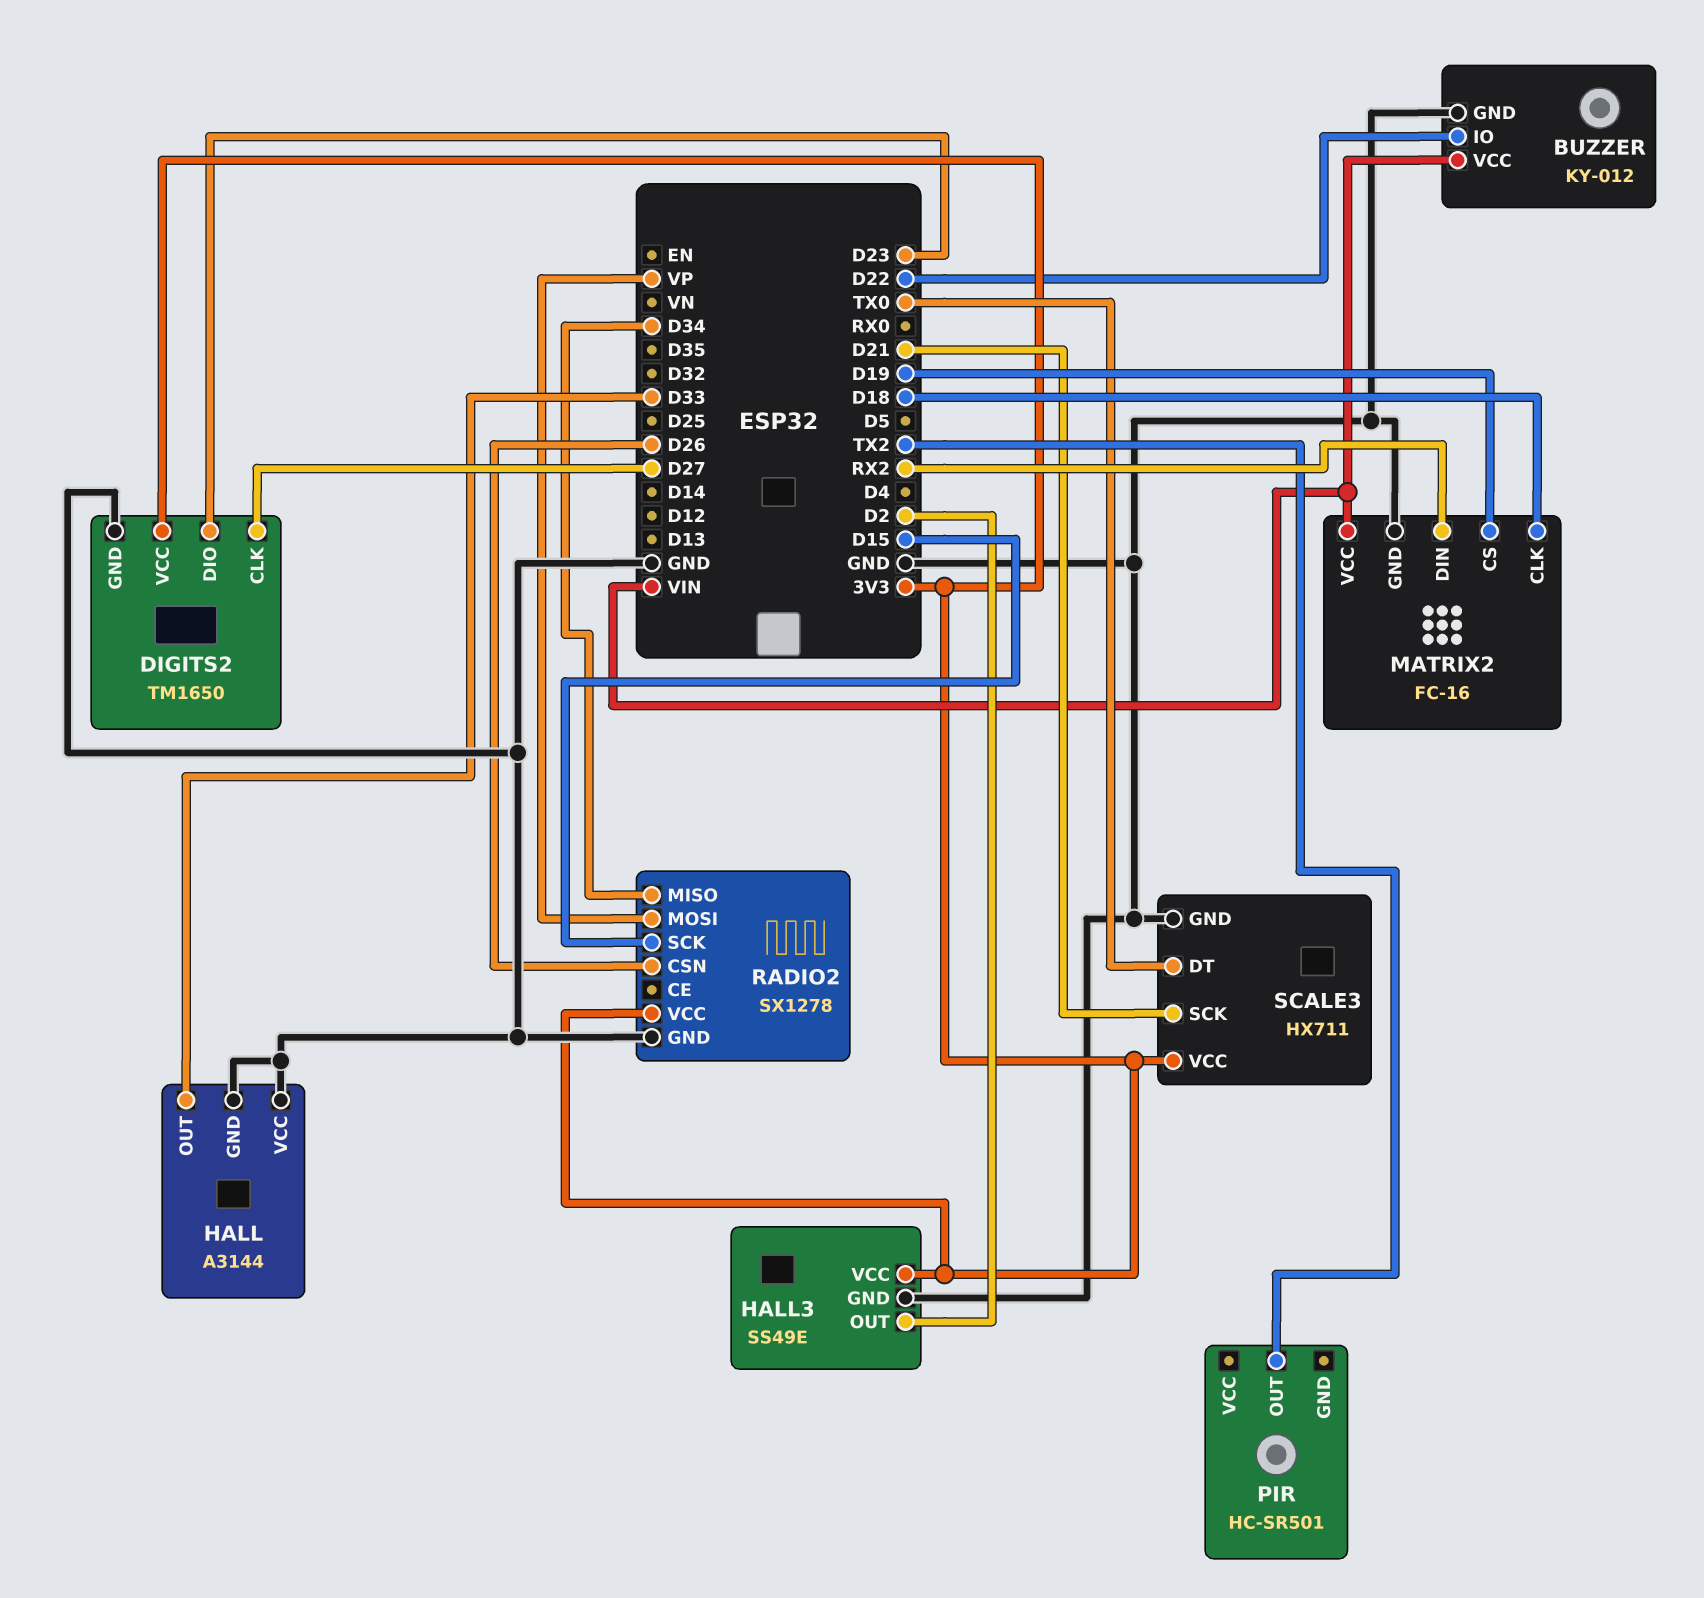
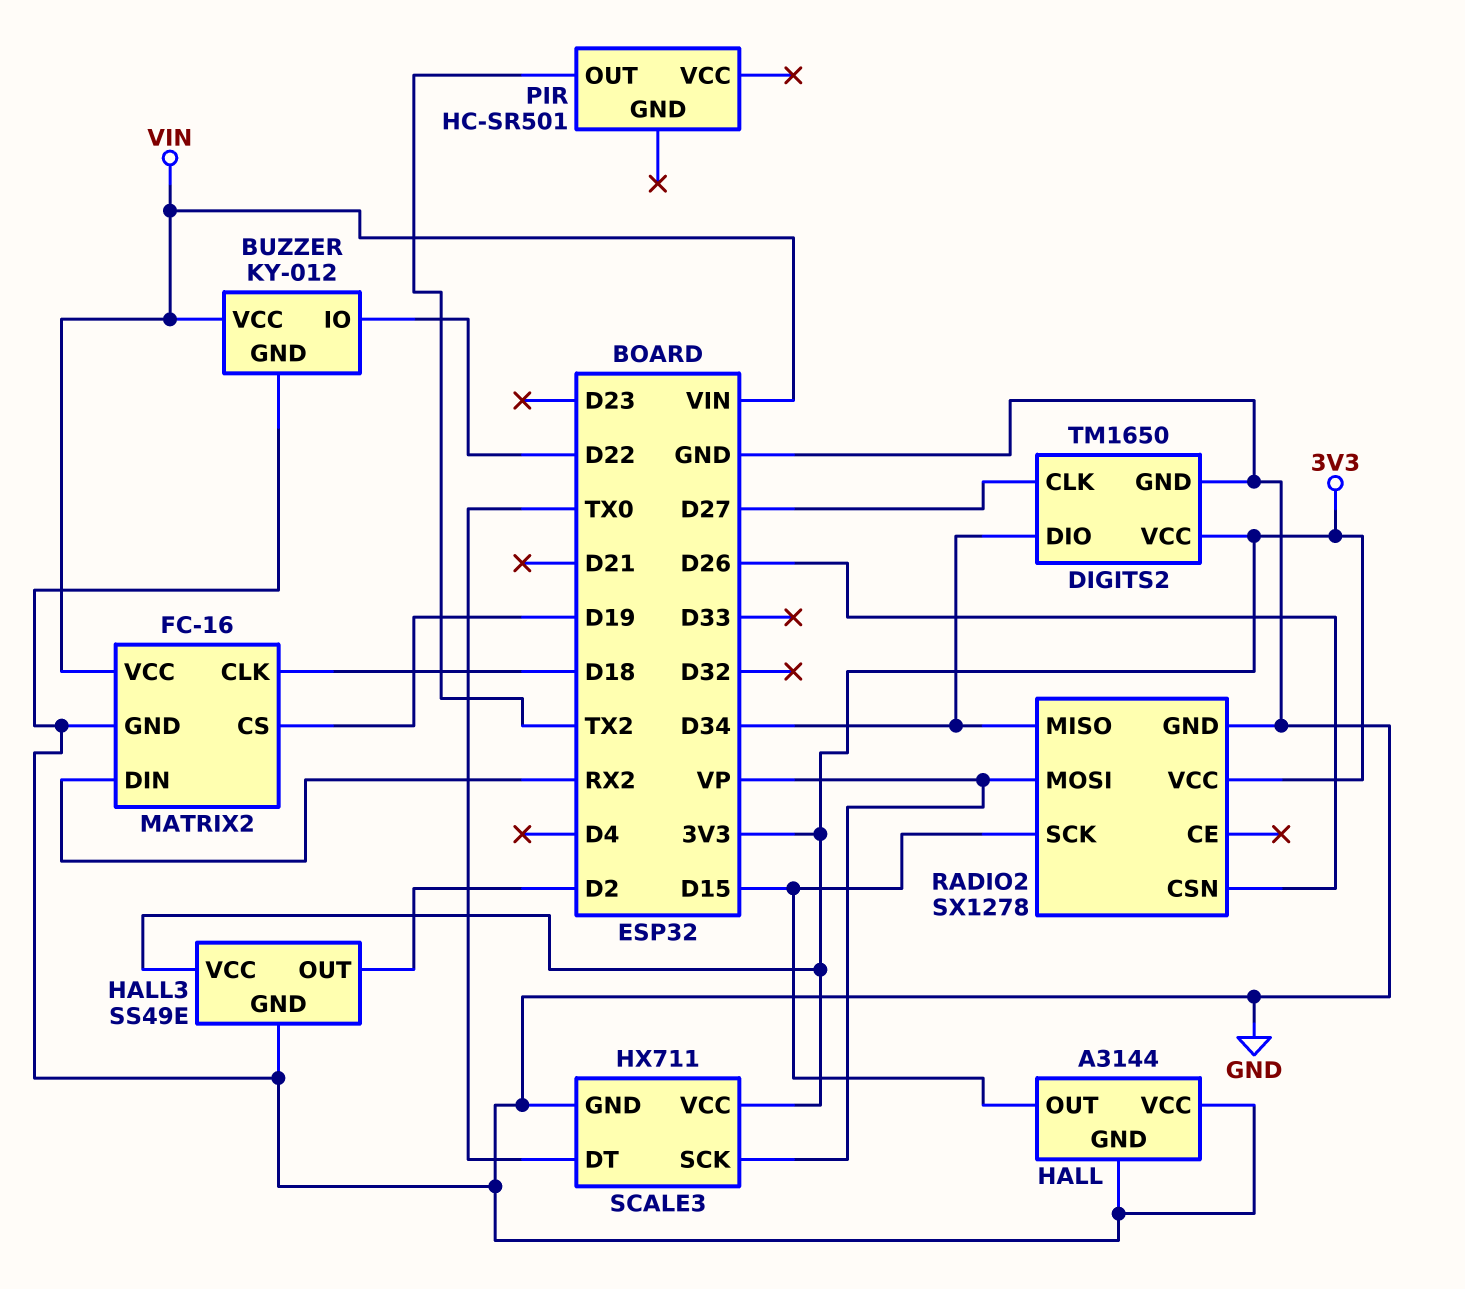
DIGITS2 pin DIO: D23 -> D34
HALL pin OUT: D33 -> D15
SCALE3 pin SCK: D21 -> VP

